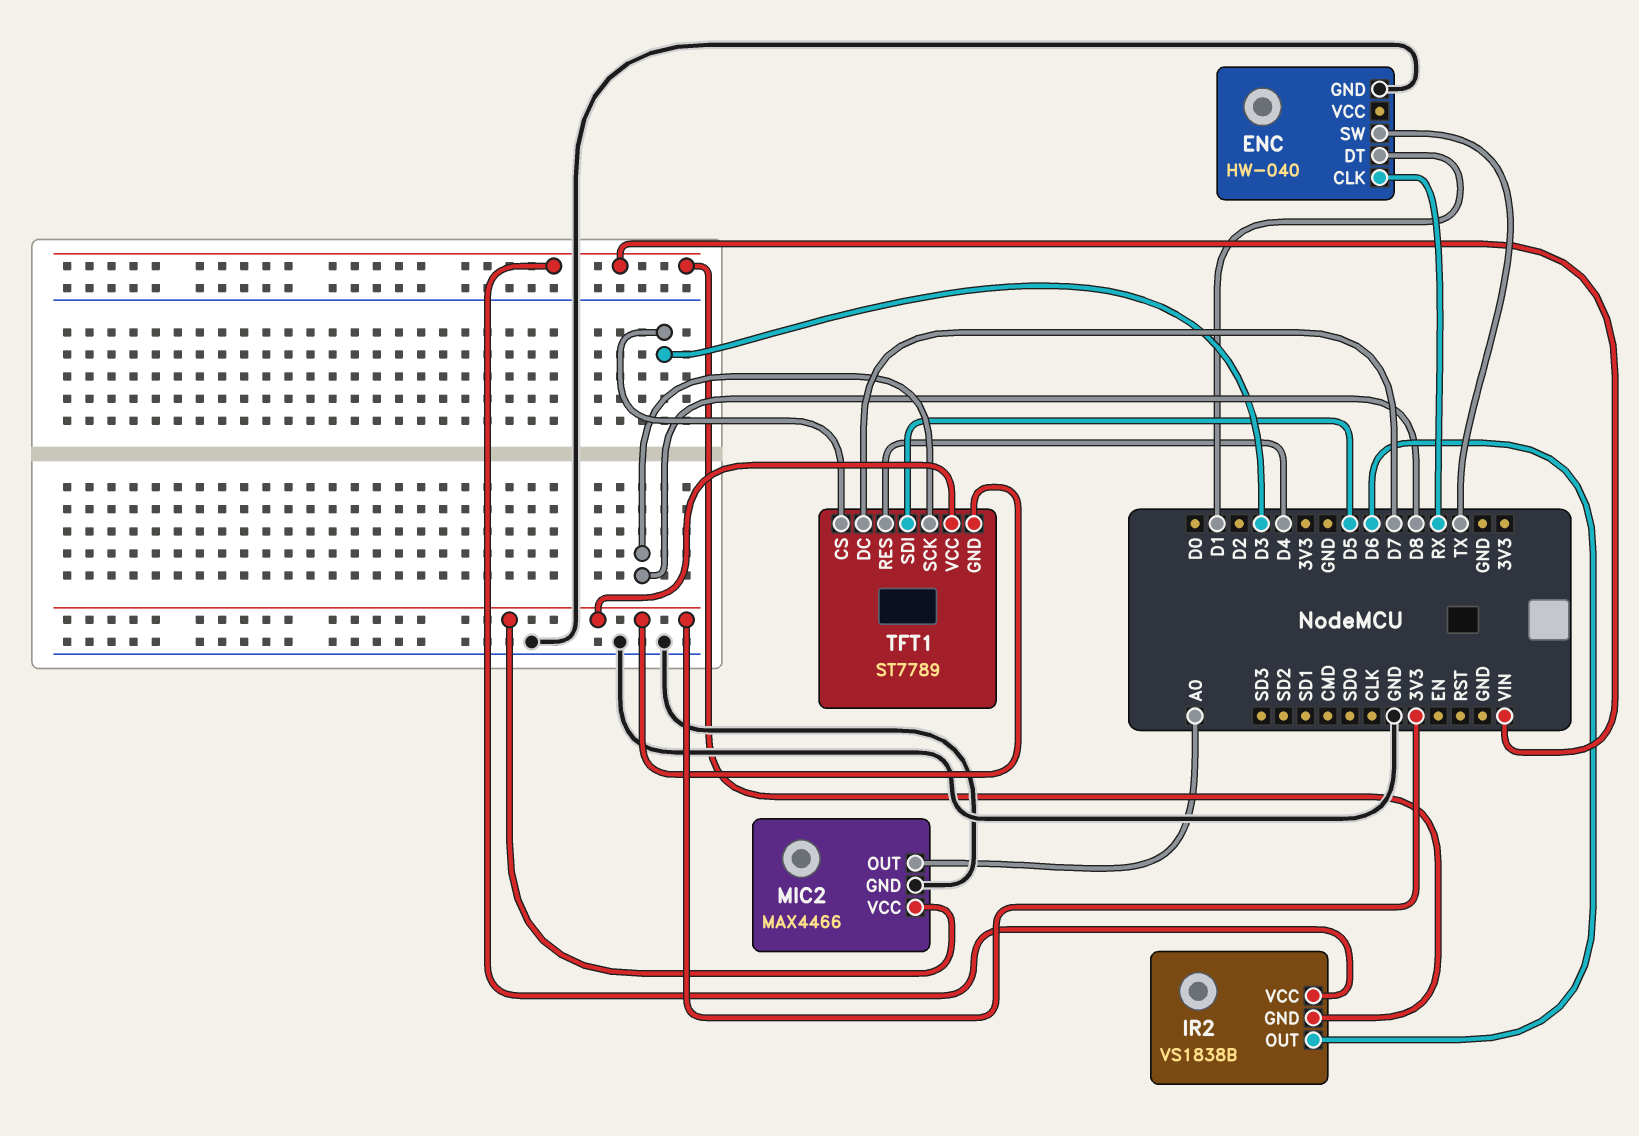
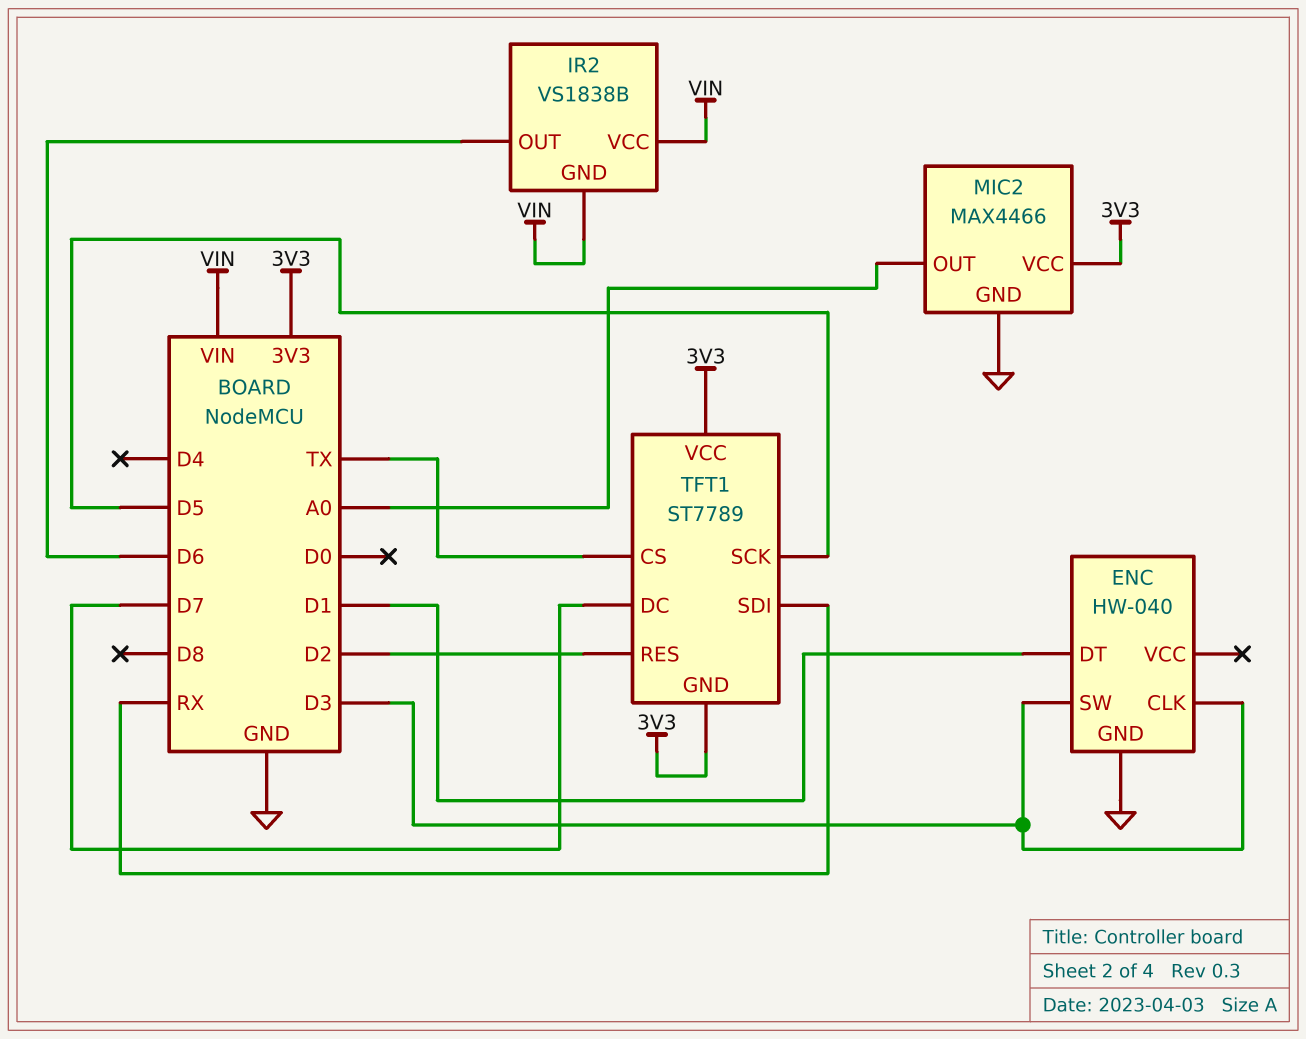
ENC pin CLK: RX -> D3
ENC pin SW: TX -> D3
TFT1 pin CS: D3 -> TX
TFT1 pin RES: D4 -> D2
TFT1 pin SCK: D8 -> D5
TFT1 pin SDI: D5 -> RX

